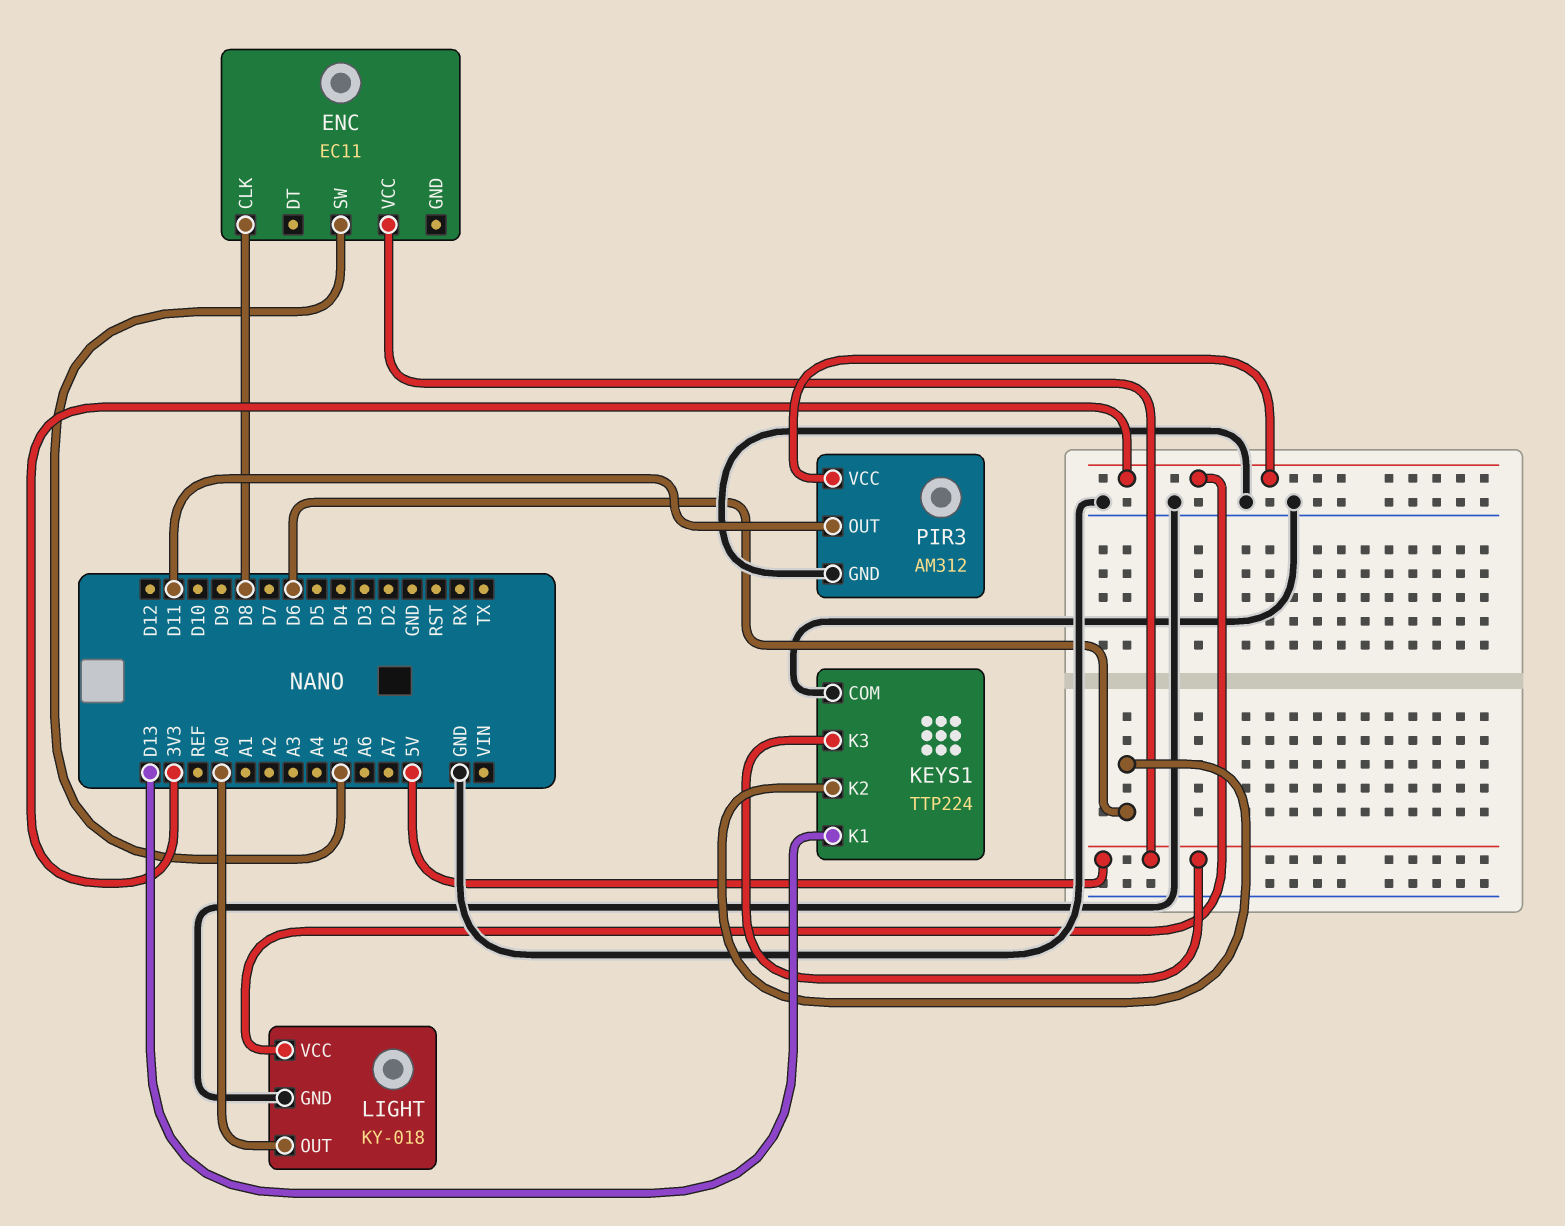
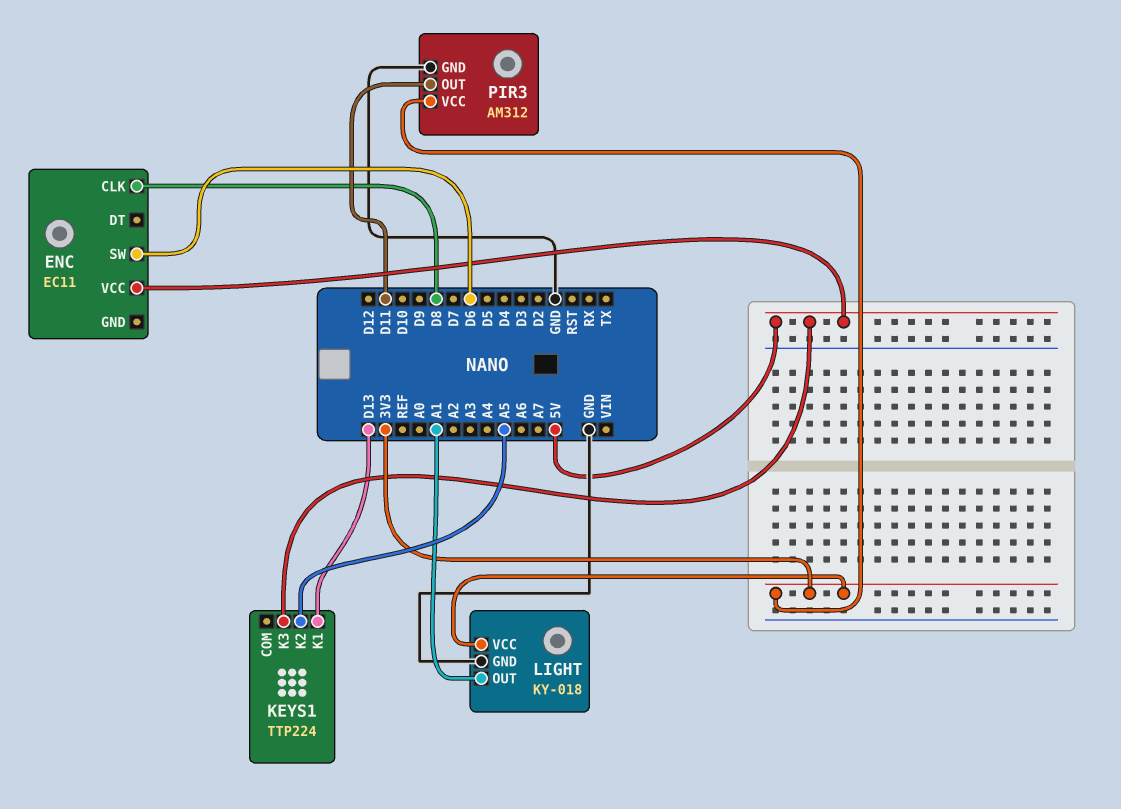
ENC pin SW: A5 -> D6
KEYS1 pin COM: GND -> none
KEYS1 pin K2: D6 -> A5
LIGHT pin OUT: A0 -> A1

